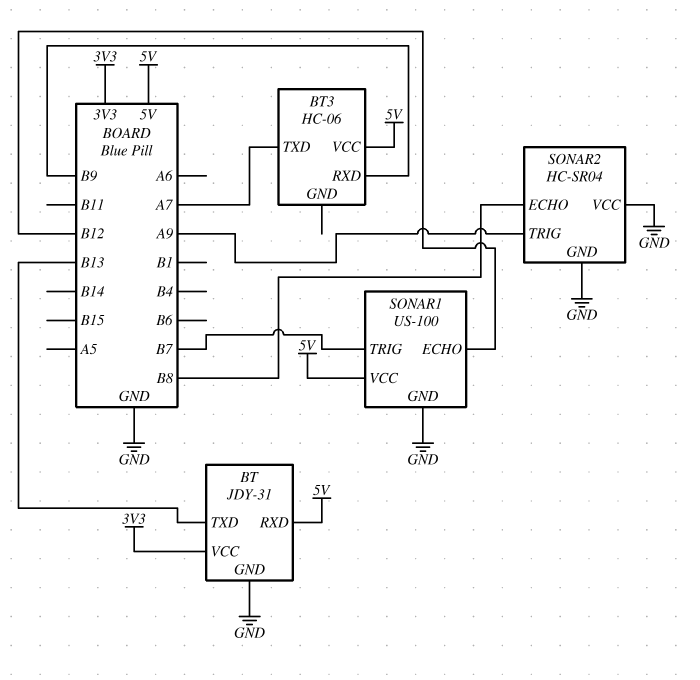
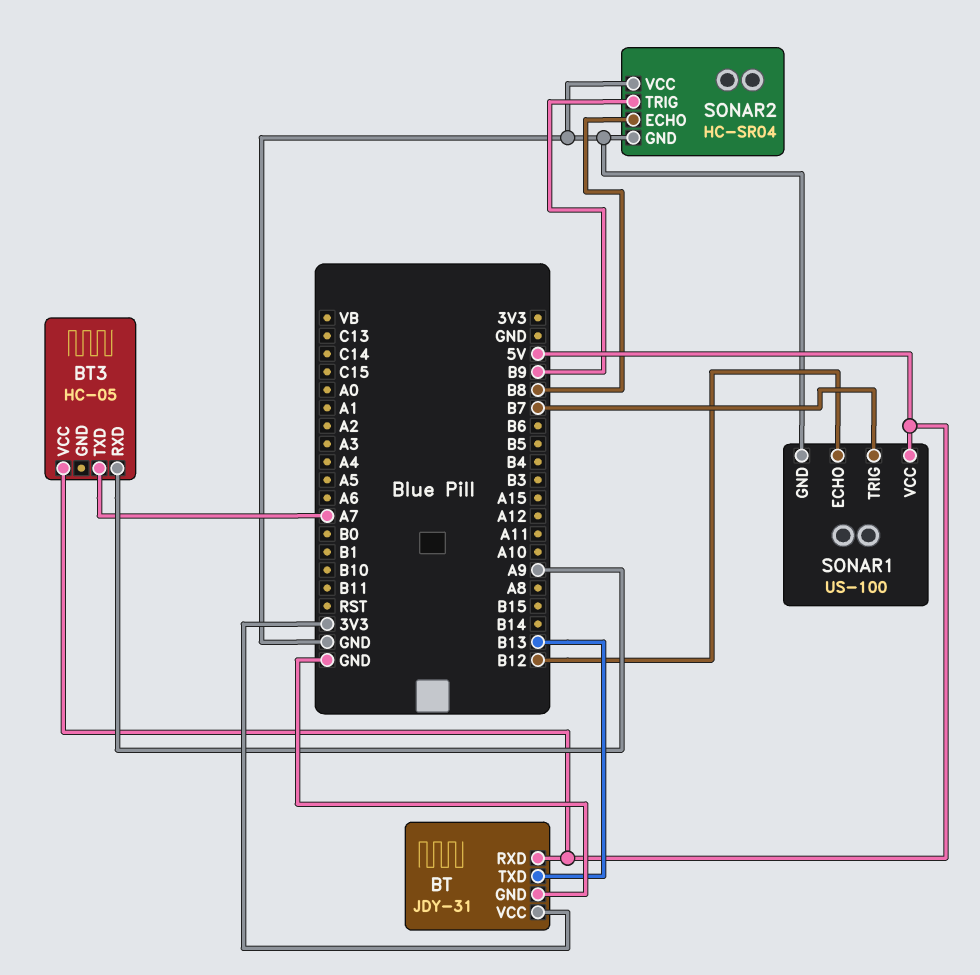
BT3: HC-06 -> HC-05
BT3 pin RXD: B9 -> A9
SONAR2 pin TRIG: A9 -> B9

